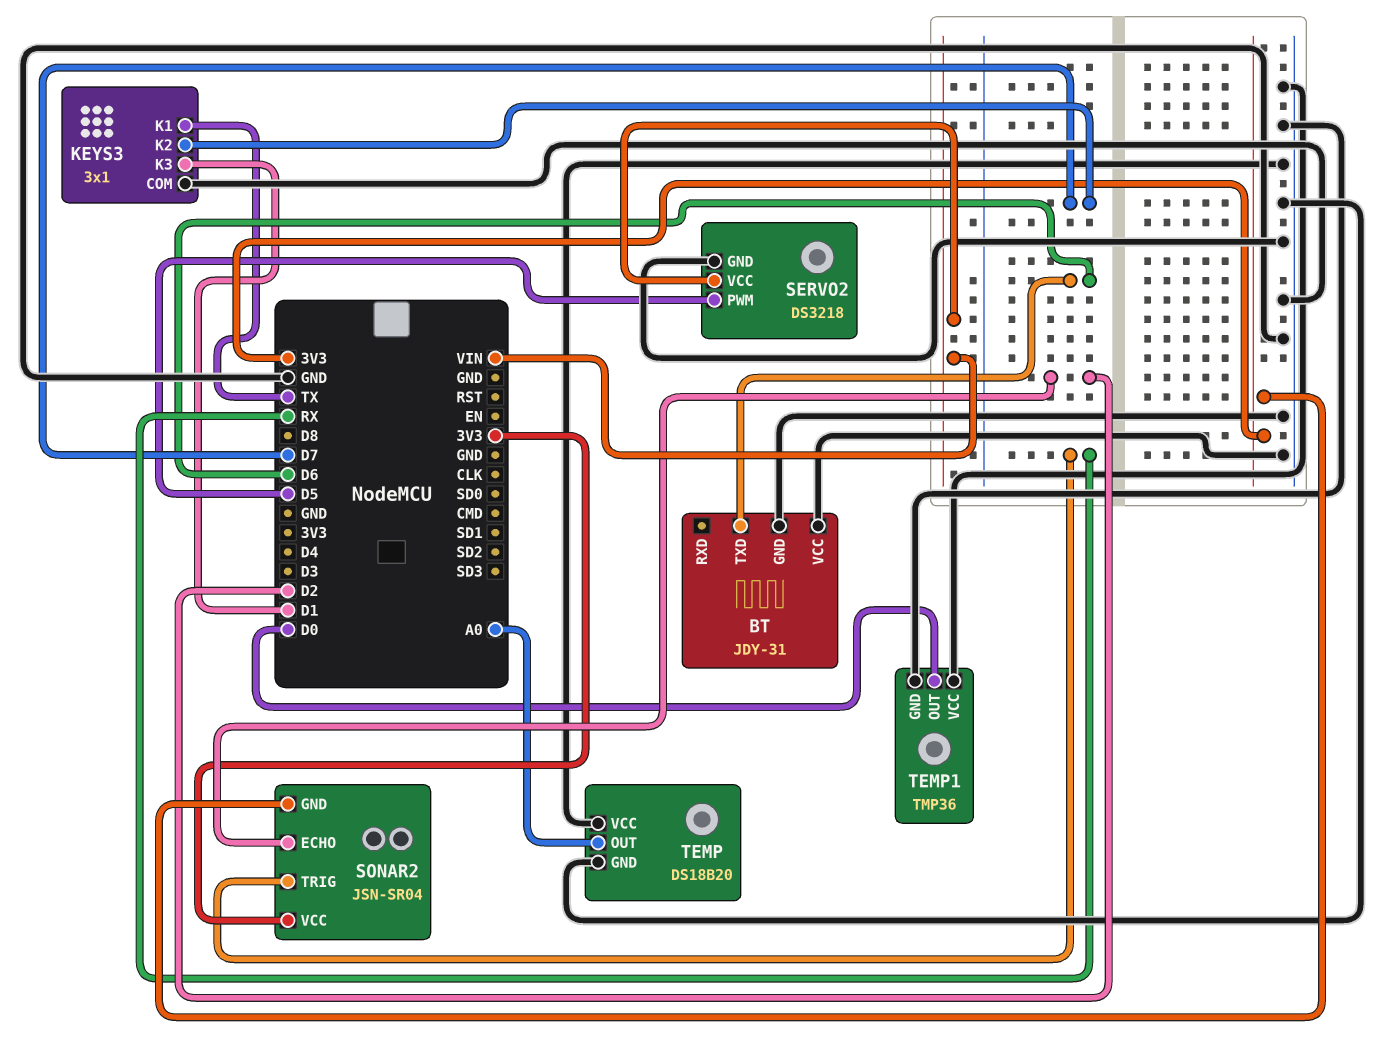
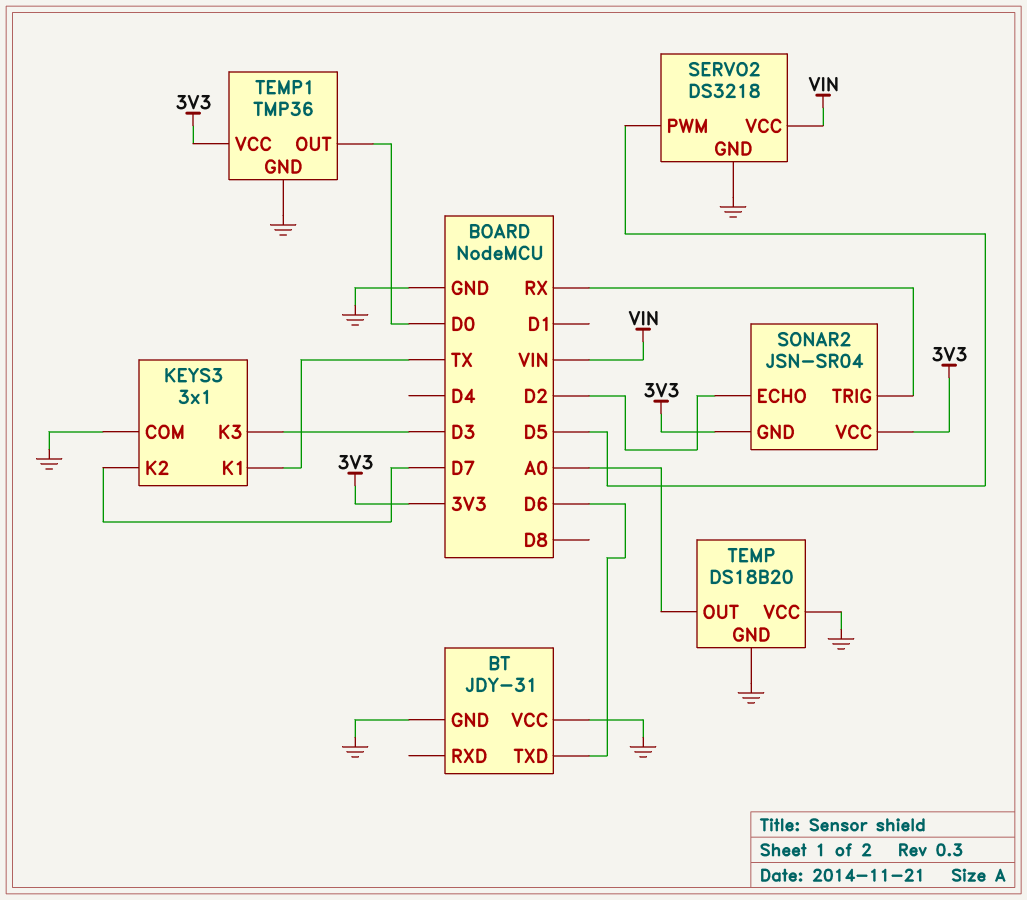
KEYS3 pin K3: D1 -> D3
TEMP1 pin VCC: GND -> 3V3

